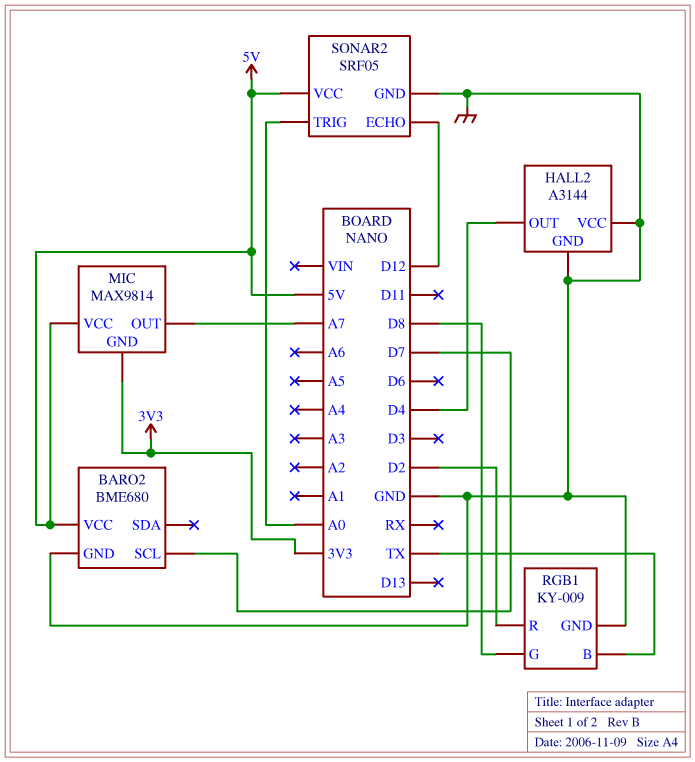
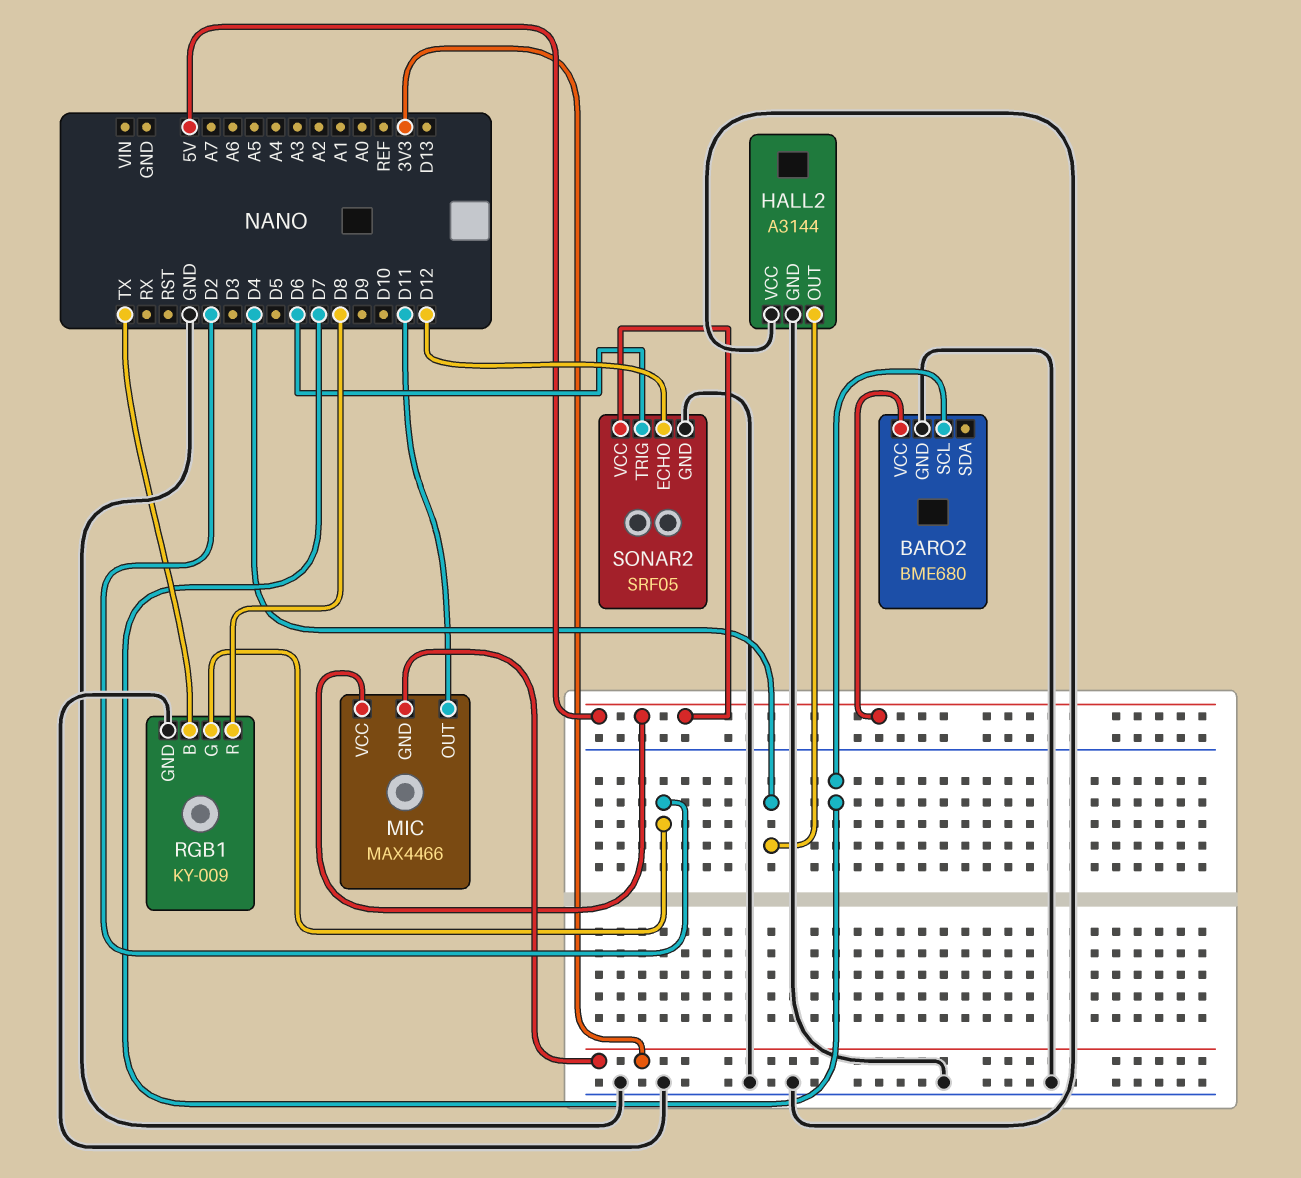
MIC: MAX9814 -> MAX4466
MIC pin OUT: A7 -> D11
RGB1 pin G: D8 -> D2
RGB1 pin R: D2 -> D8
SONAR2 pin TRIG: A0 -> D6

